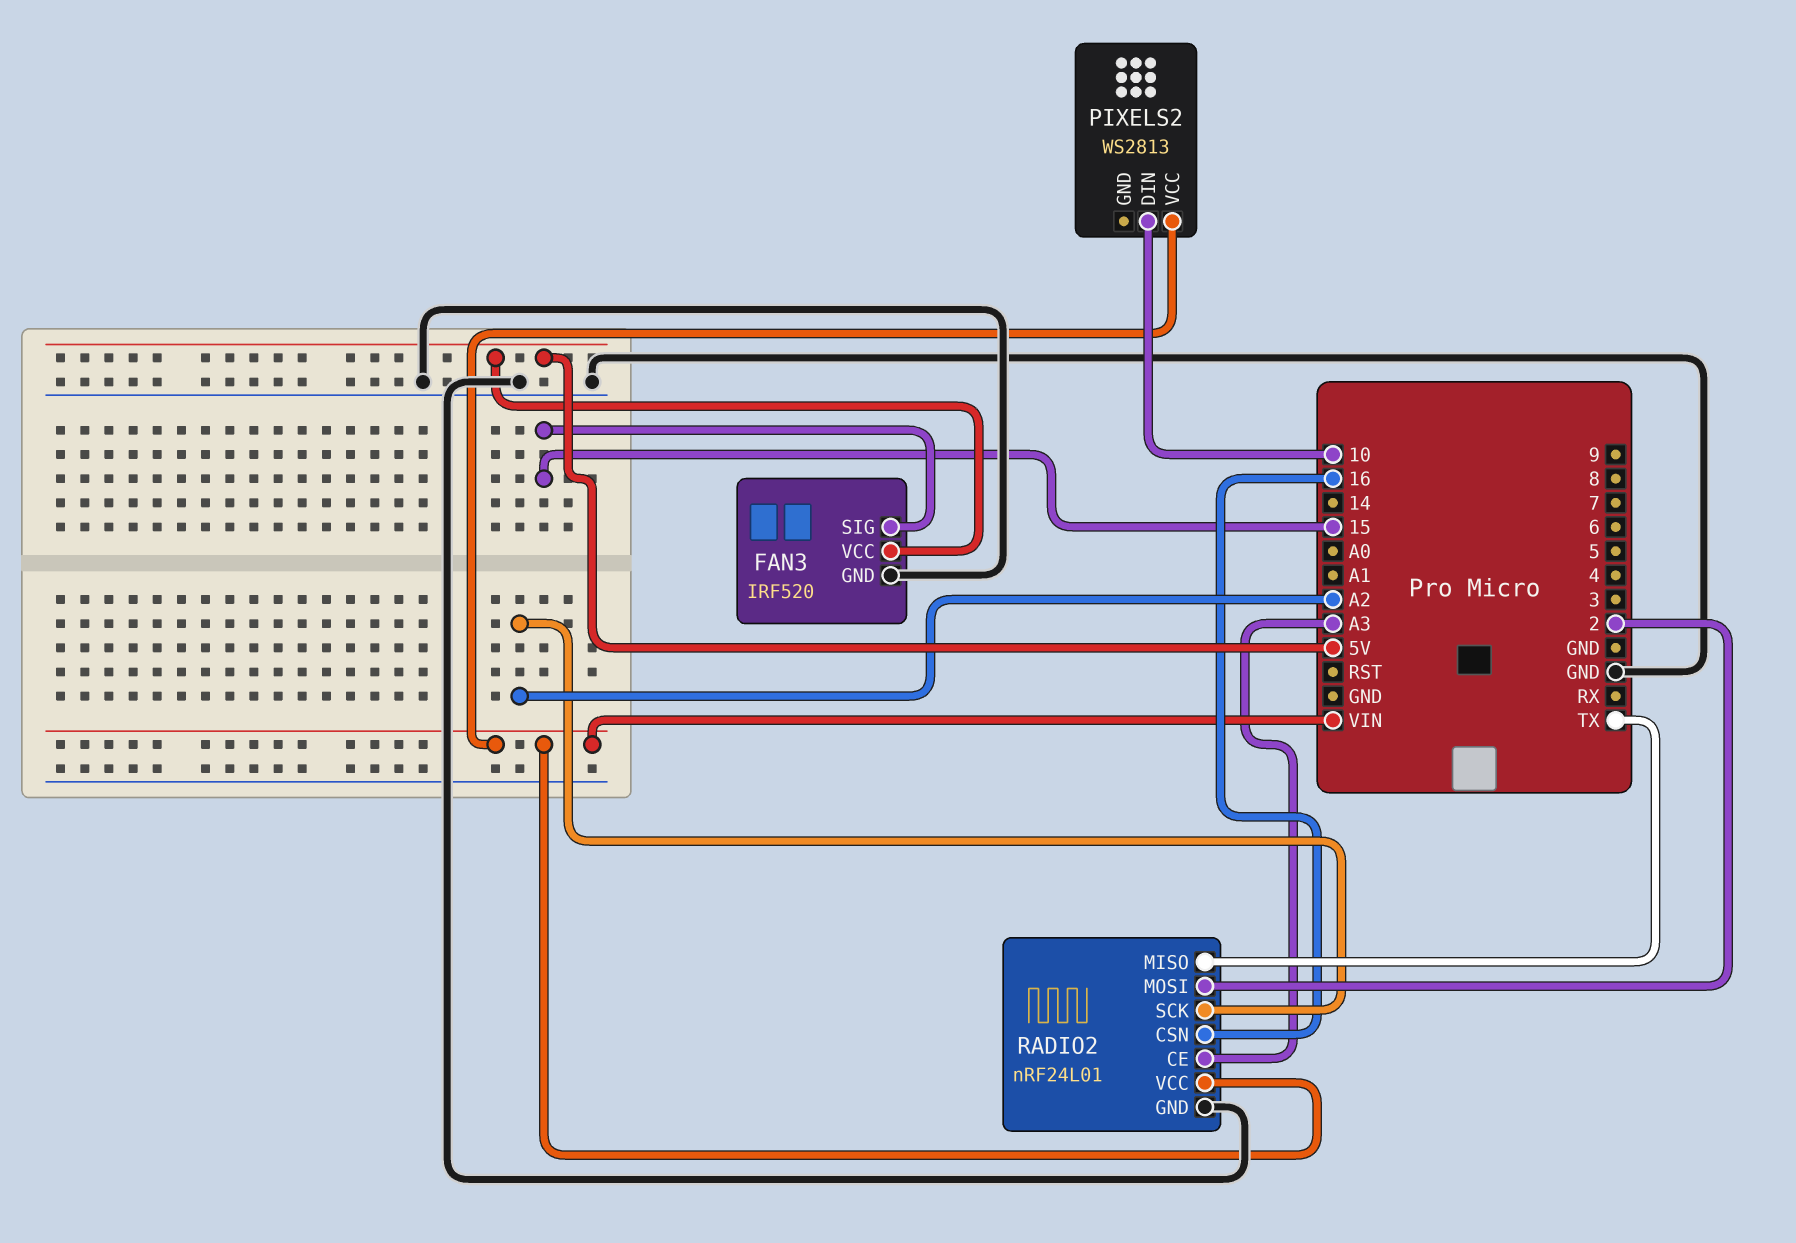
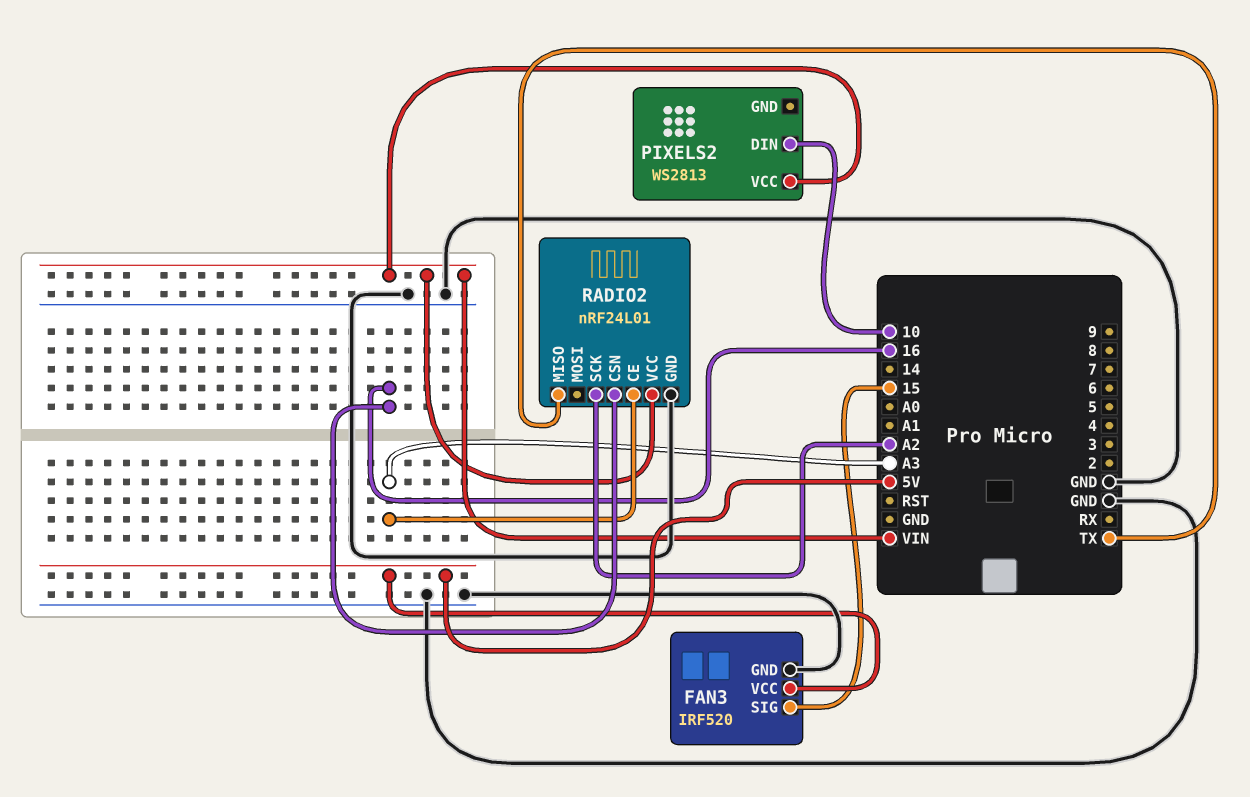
RADIO2 pin MOSI: 2 -> none

